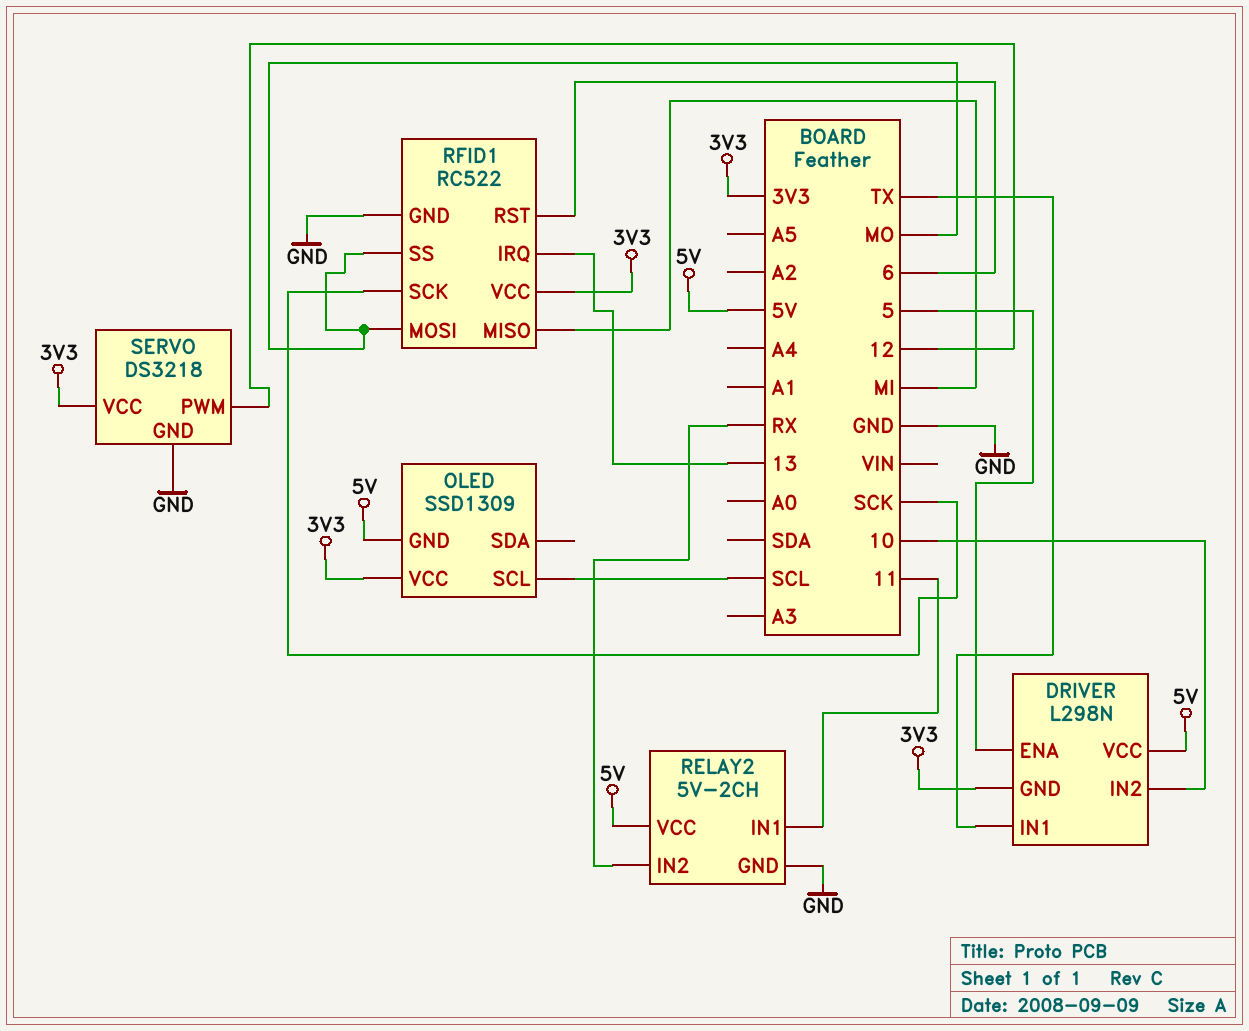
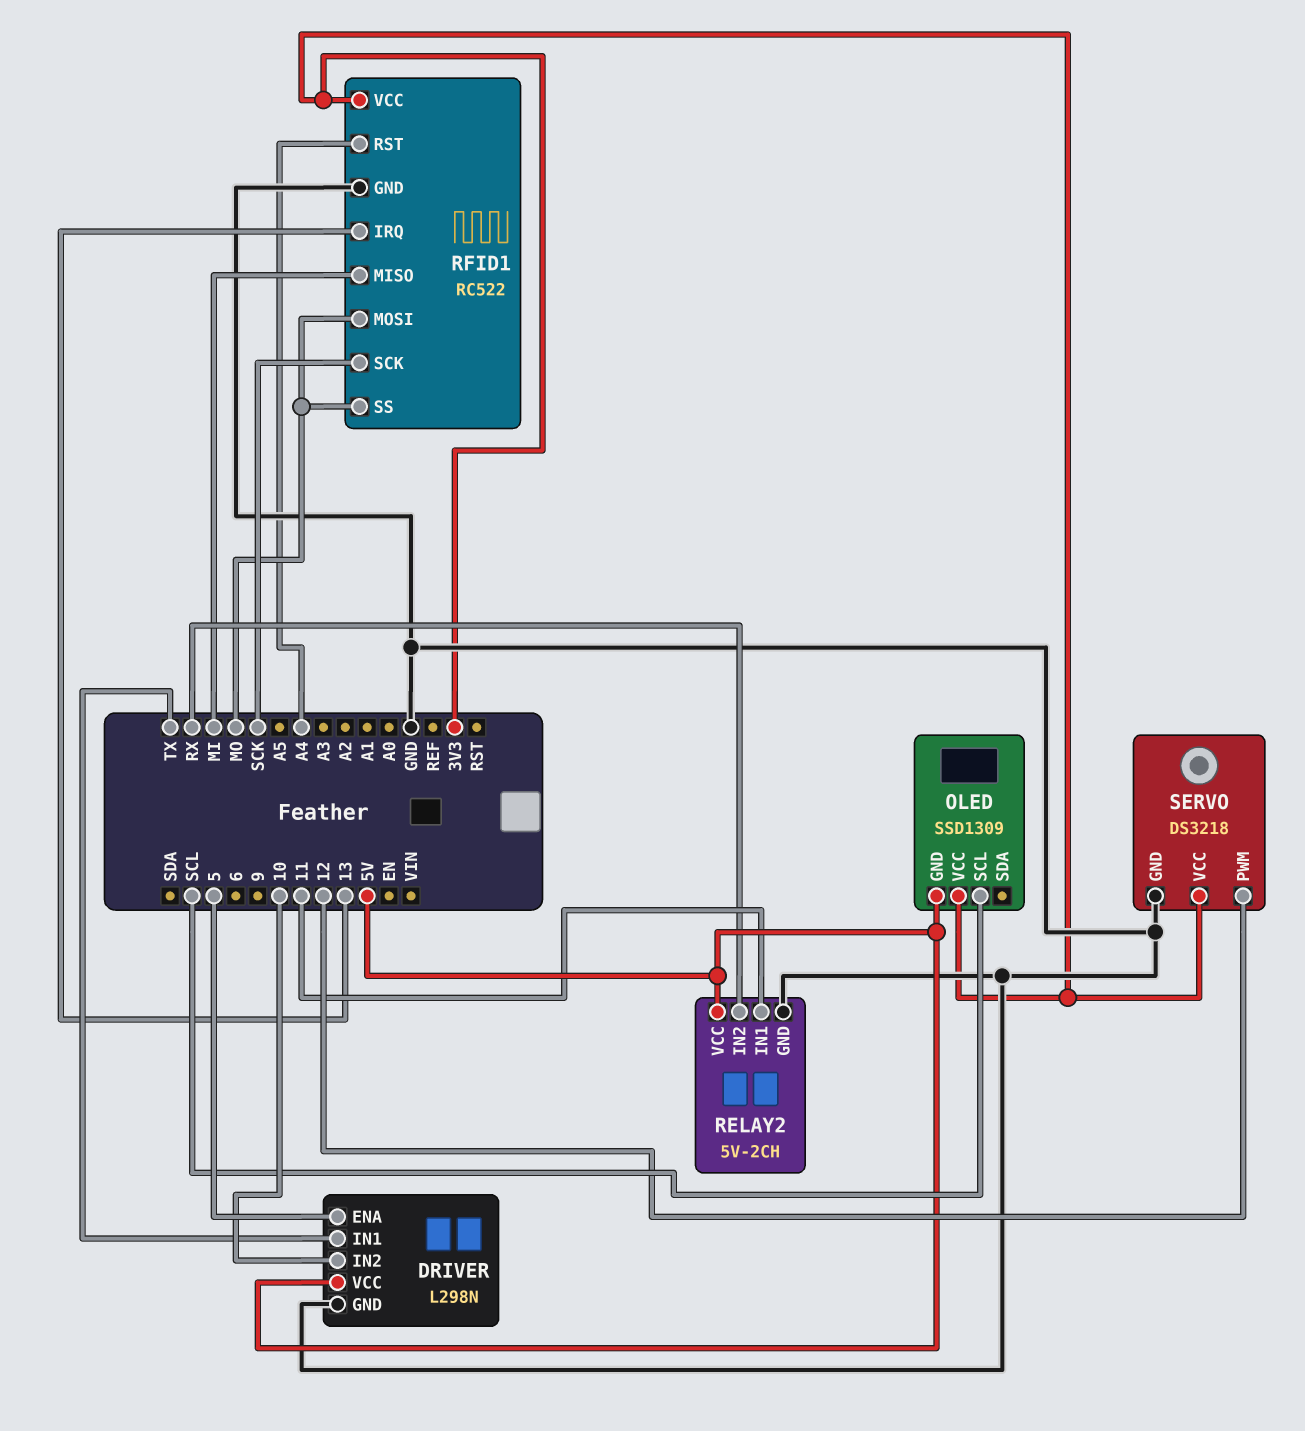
DRIVER pin GND: 3V3 -> GND
RFID1 pin RST: 6 -> A4

